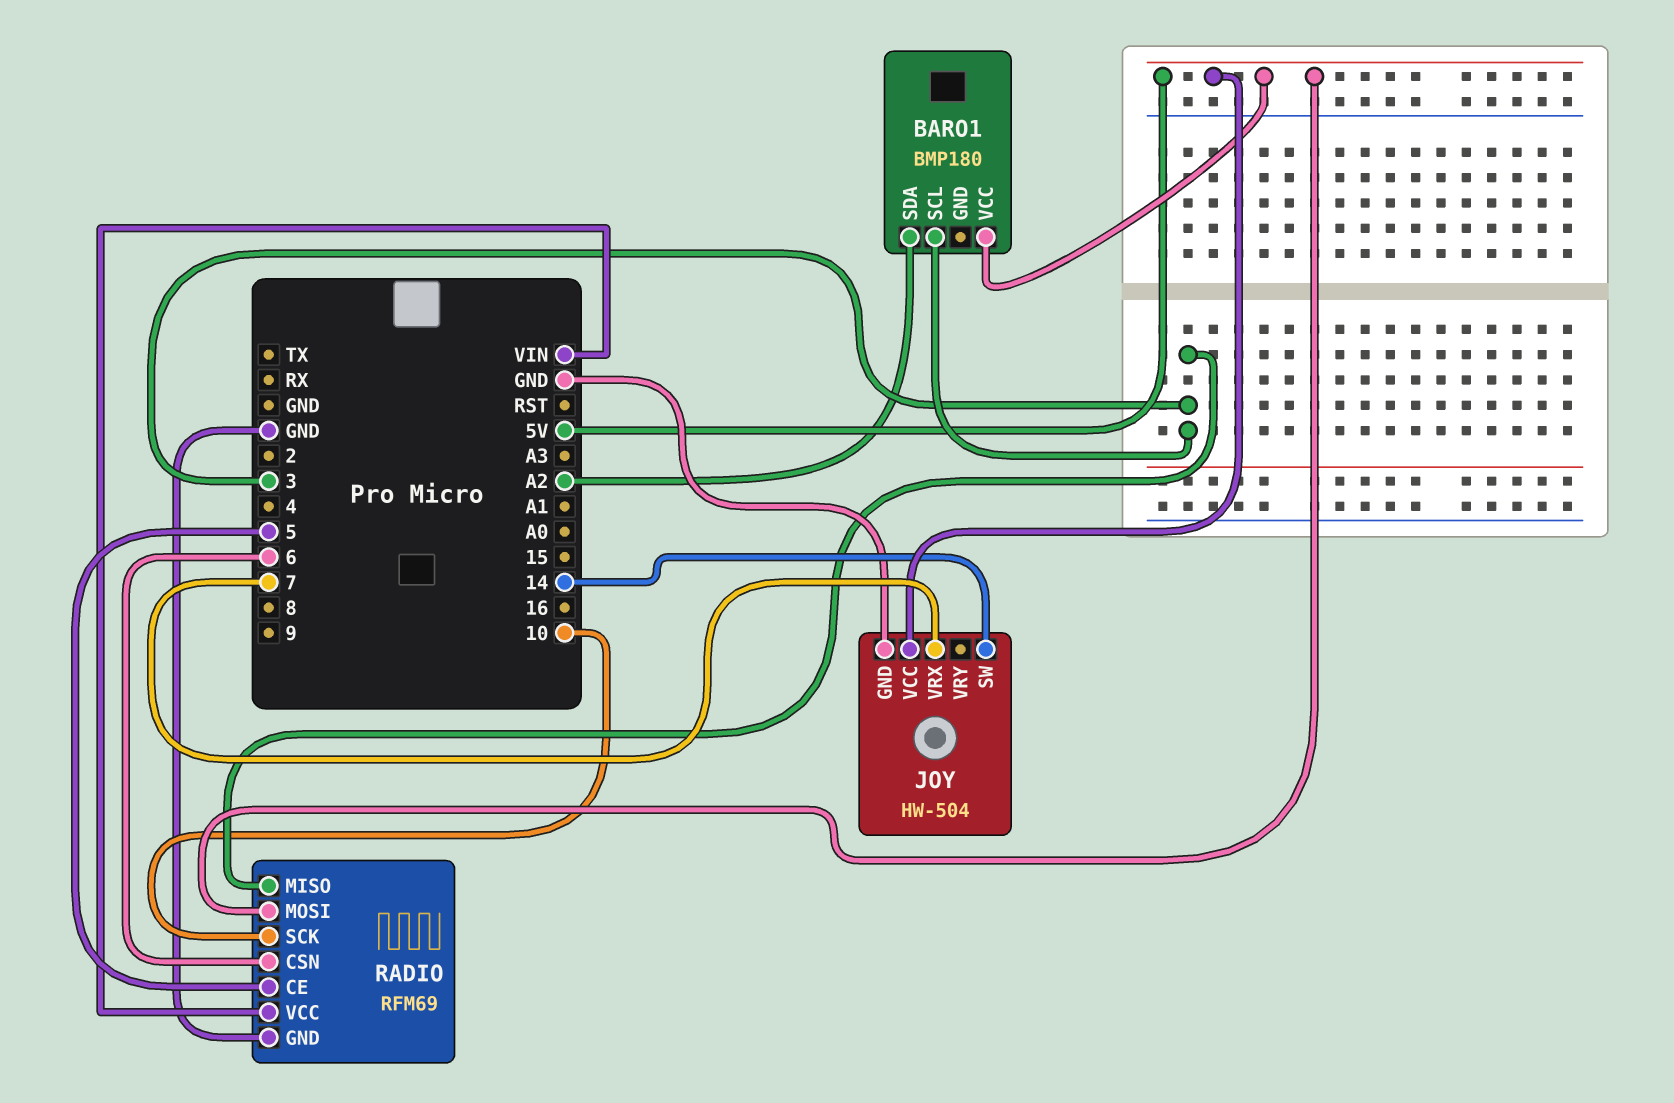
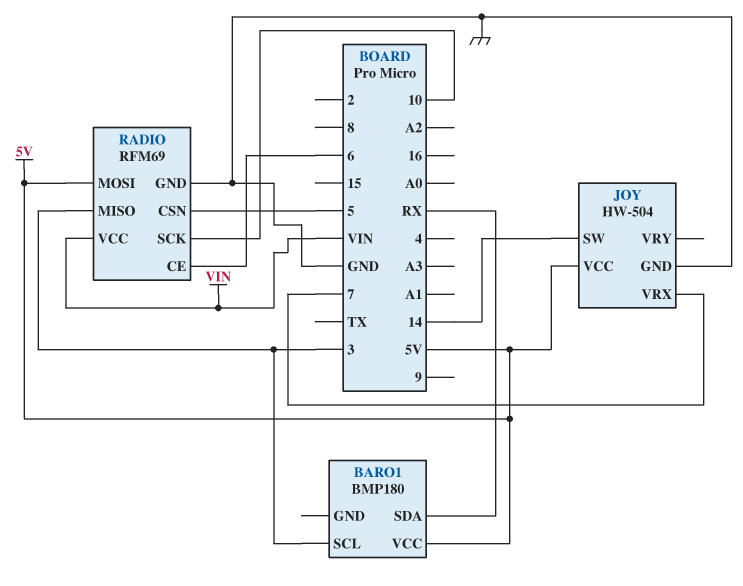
BARO1 pin SDA: A2 -> RX
RADIO pin CE: 5 -> 6
RADIO pin CSN: 6 -> 5

